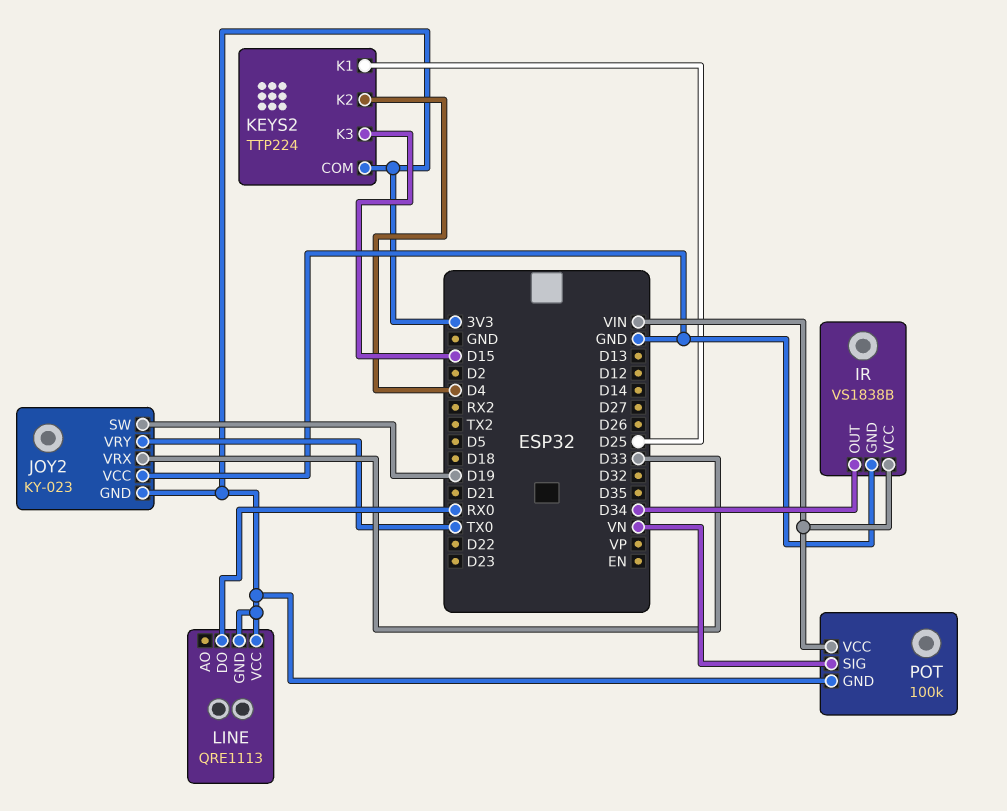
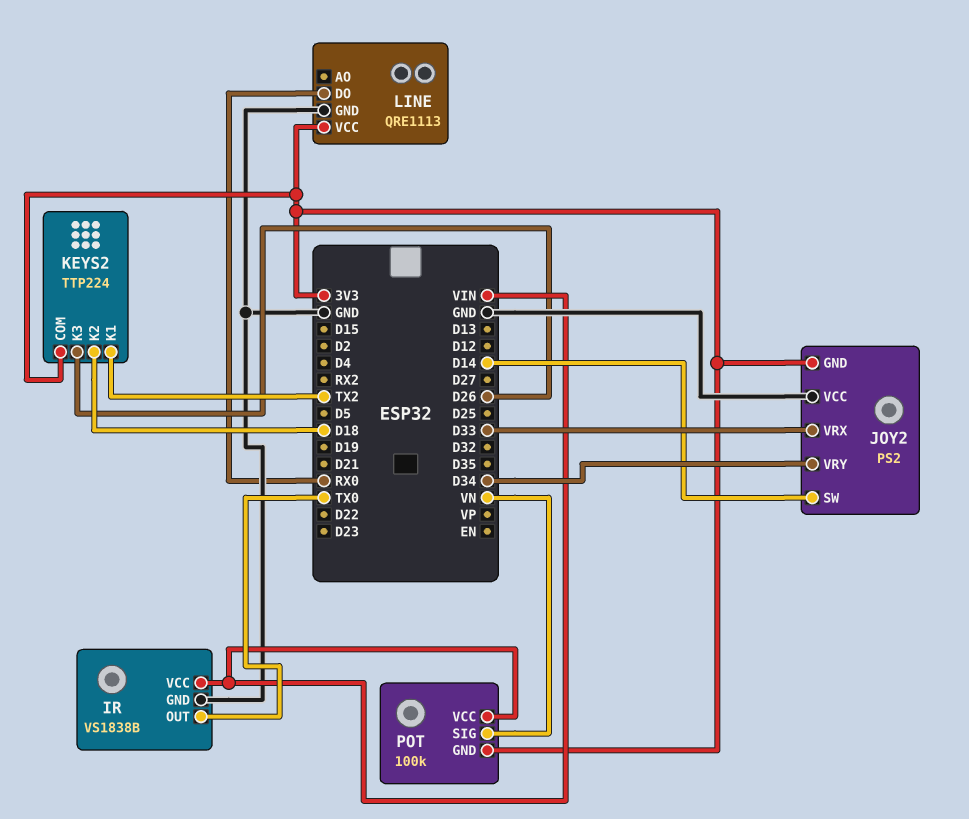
IR pin OUT: D34 -> TX0
JOY2: KY-023 -> PS2
JOY2 pin SW: D19 -> D14
JOY2 pin VRY: TX0 -> D34
KEYS2 pin K1: D25 -> TX2
KEYS2 pin K2: D4 -> D18
KEYS2 pin K3: D15 -> D26
LINE pin GND: 3V3 -> GND

